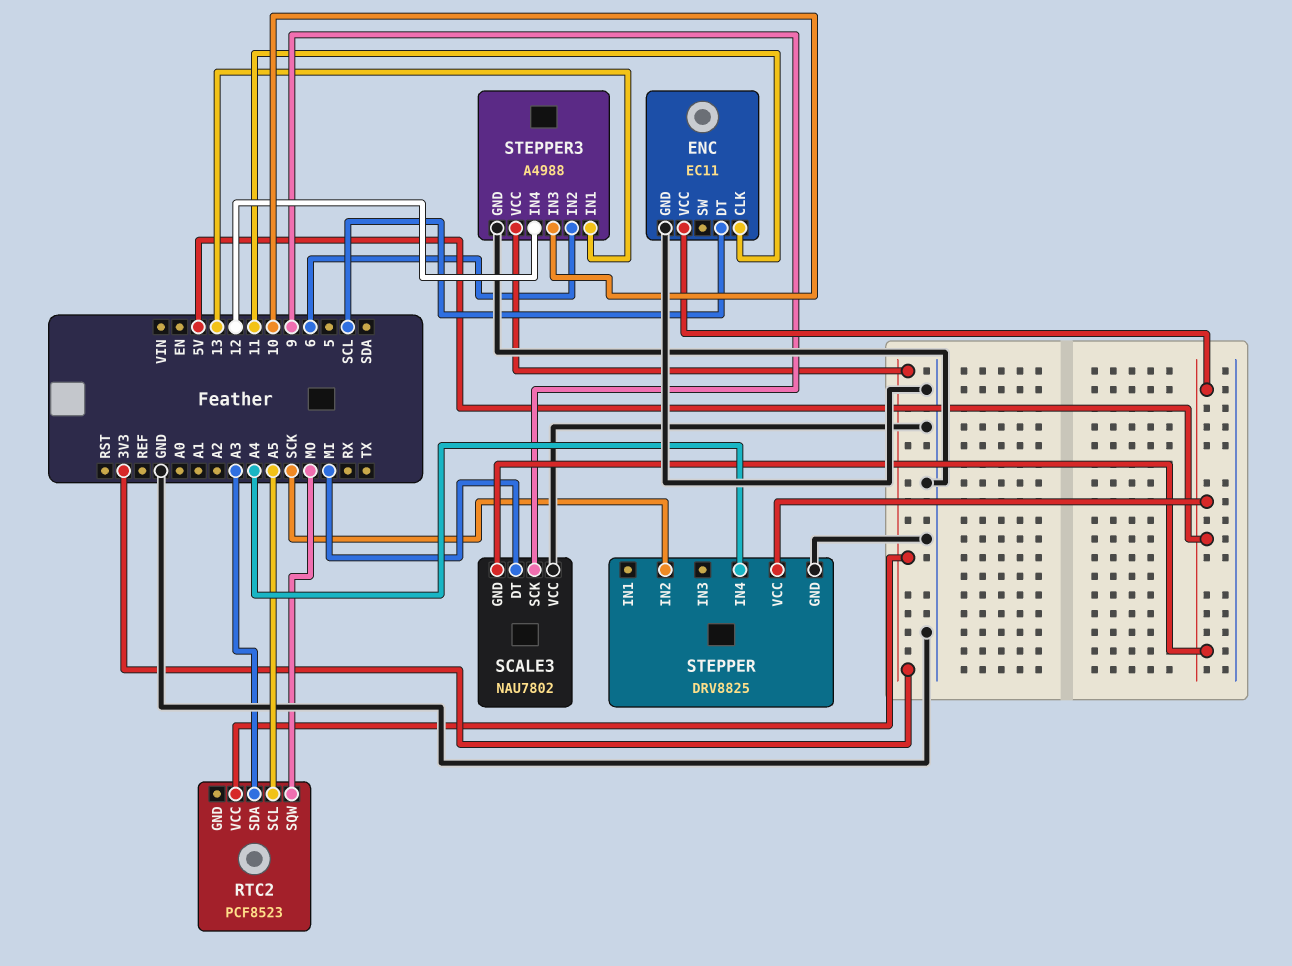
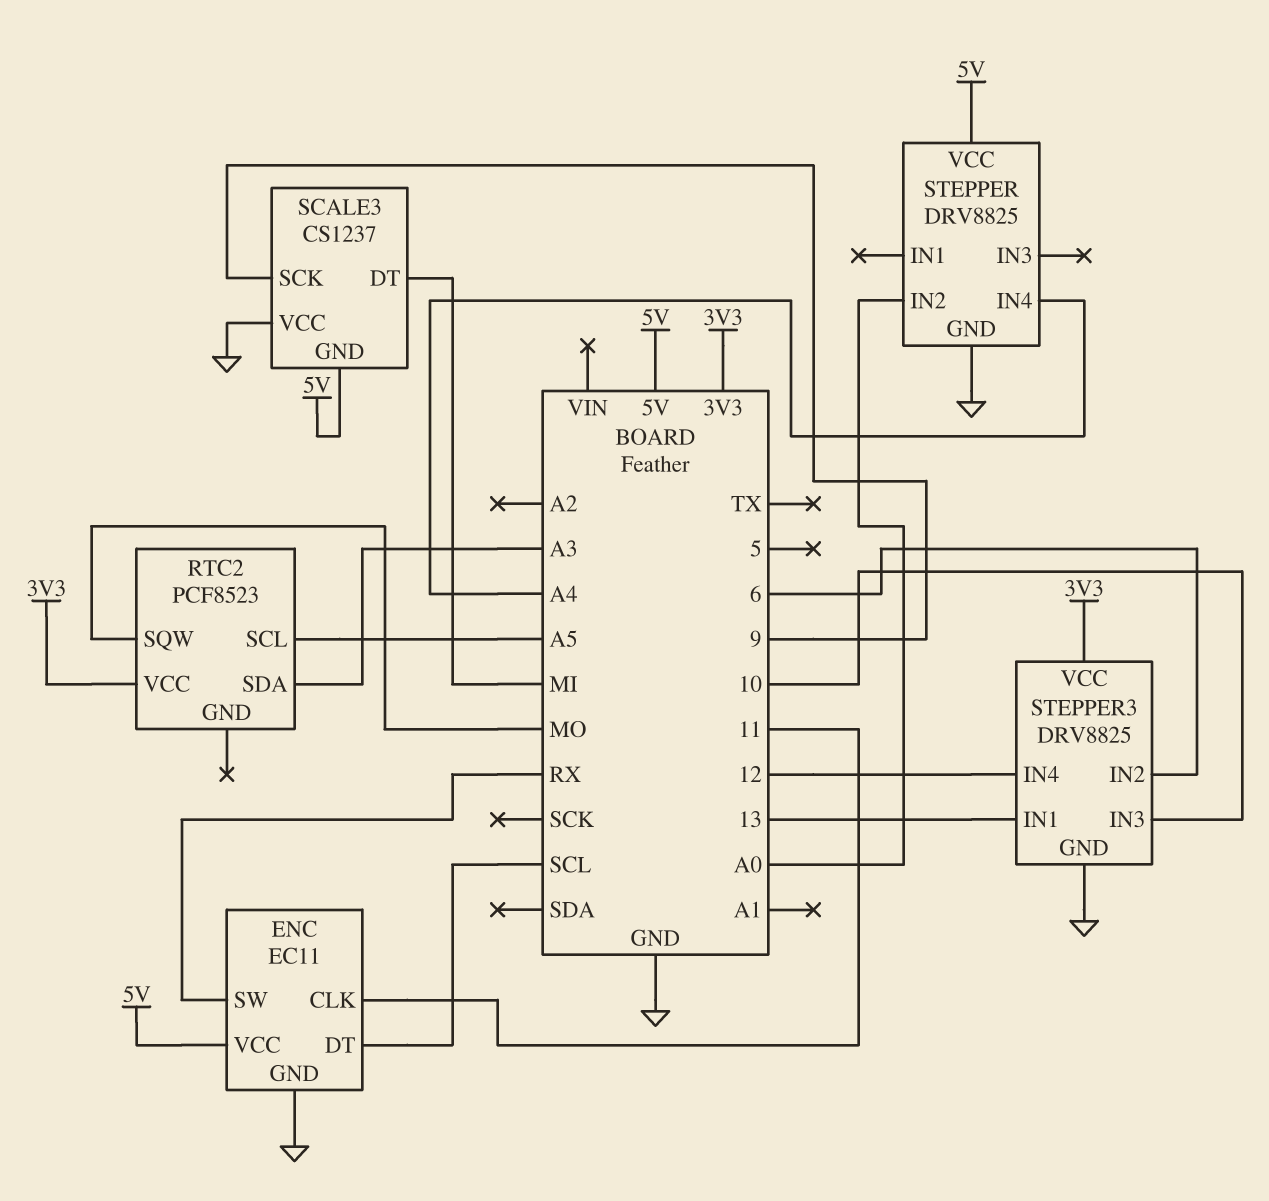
ENC pin SW: none -> RX
SCALE3: NAU7802 -> CS1237
STEPPER pin IN2: SCK -> A0
STEPPER3: A4988 -> DRV8825

